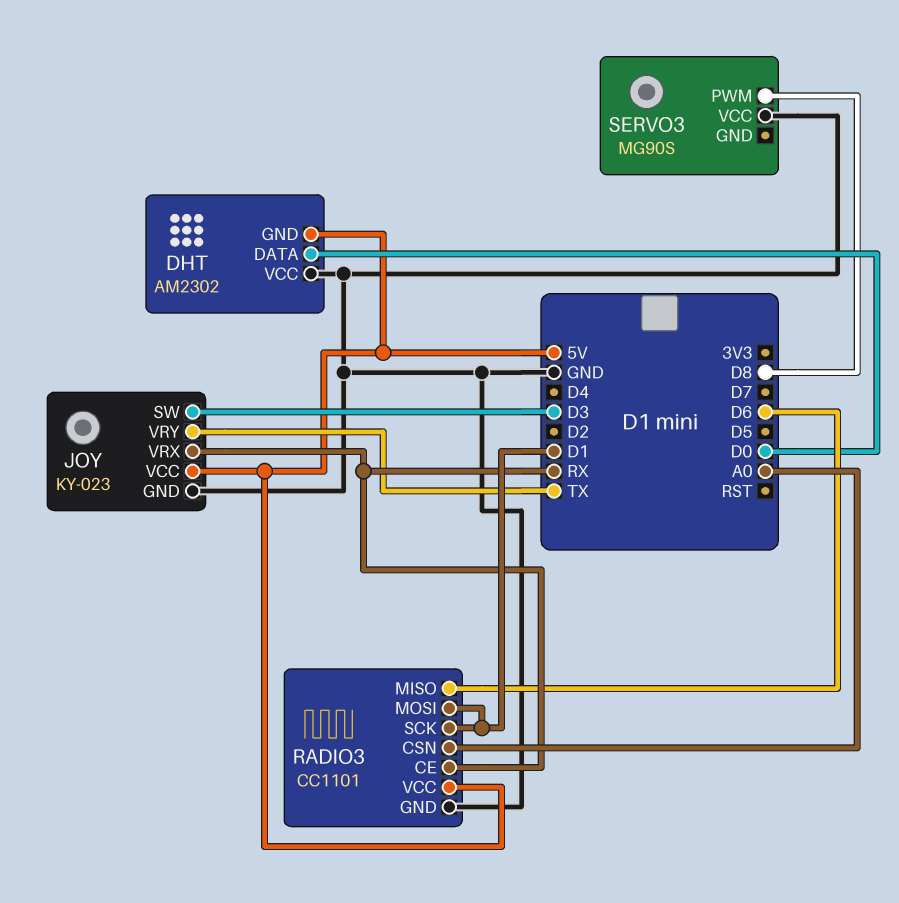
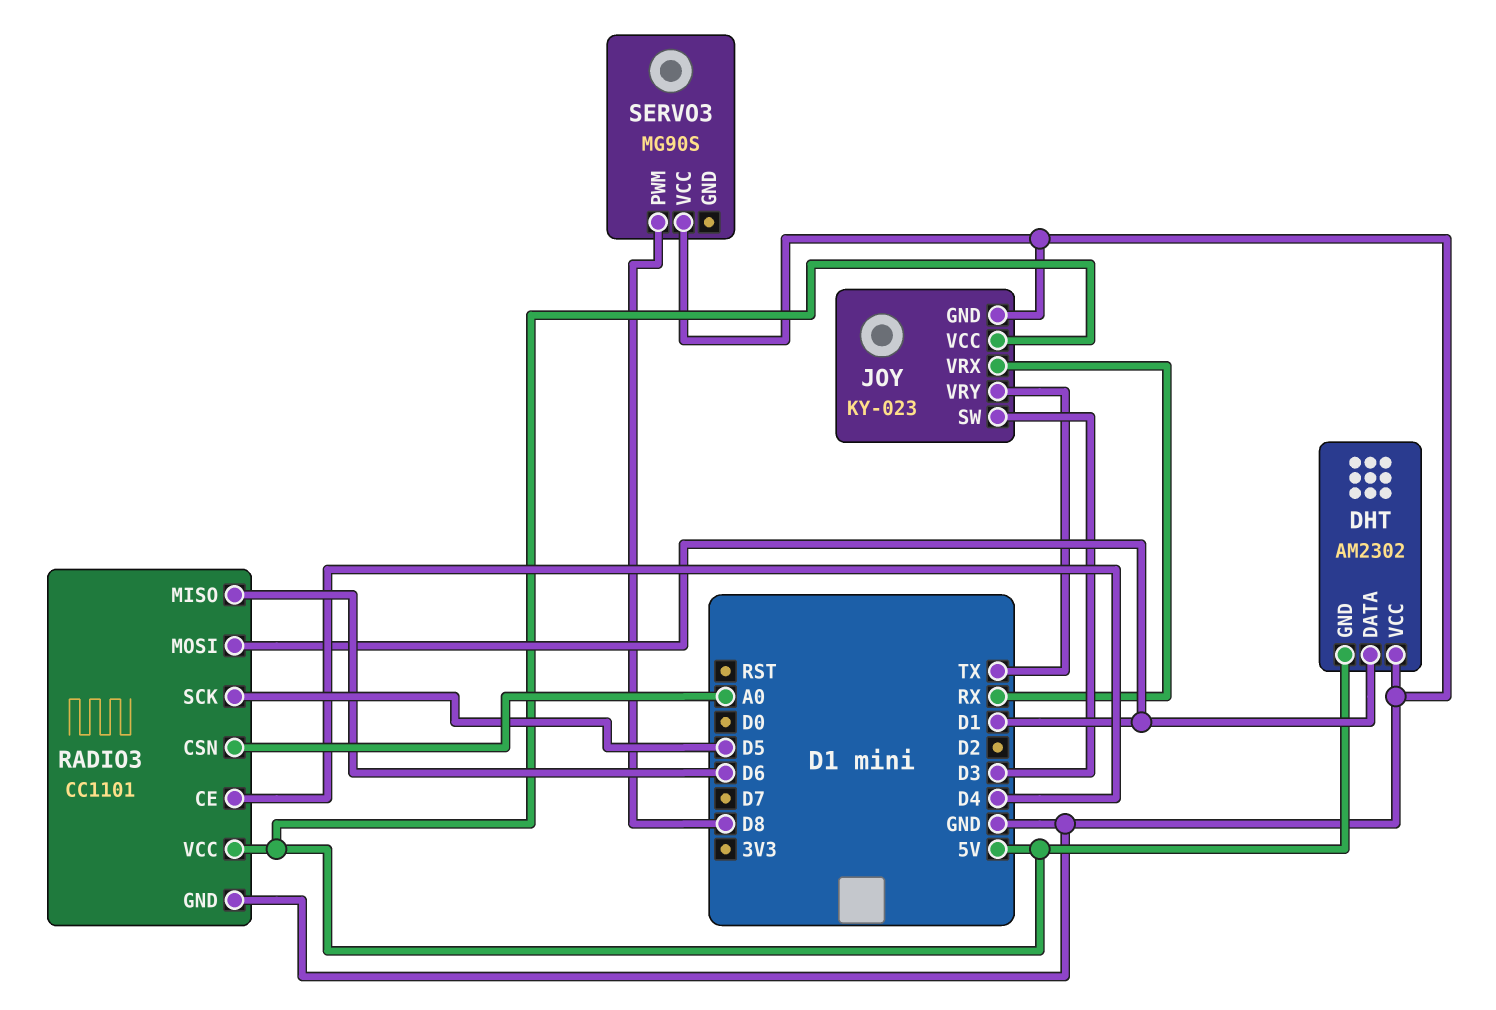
DHT pin DATA: D0 -> D1
RADIO3 pin CE: RX -> D4
RADIO3 pin SCK: D1 -> D5

